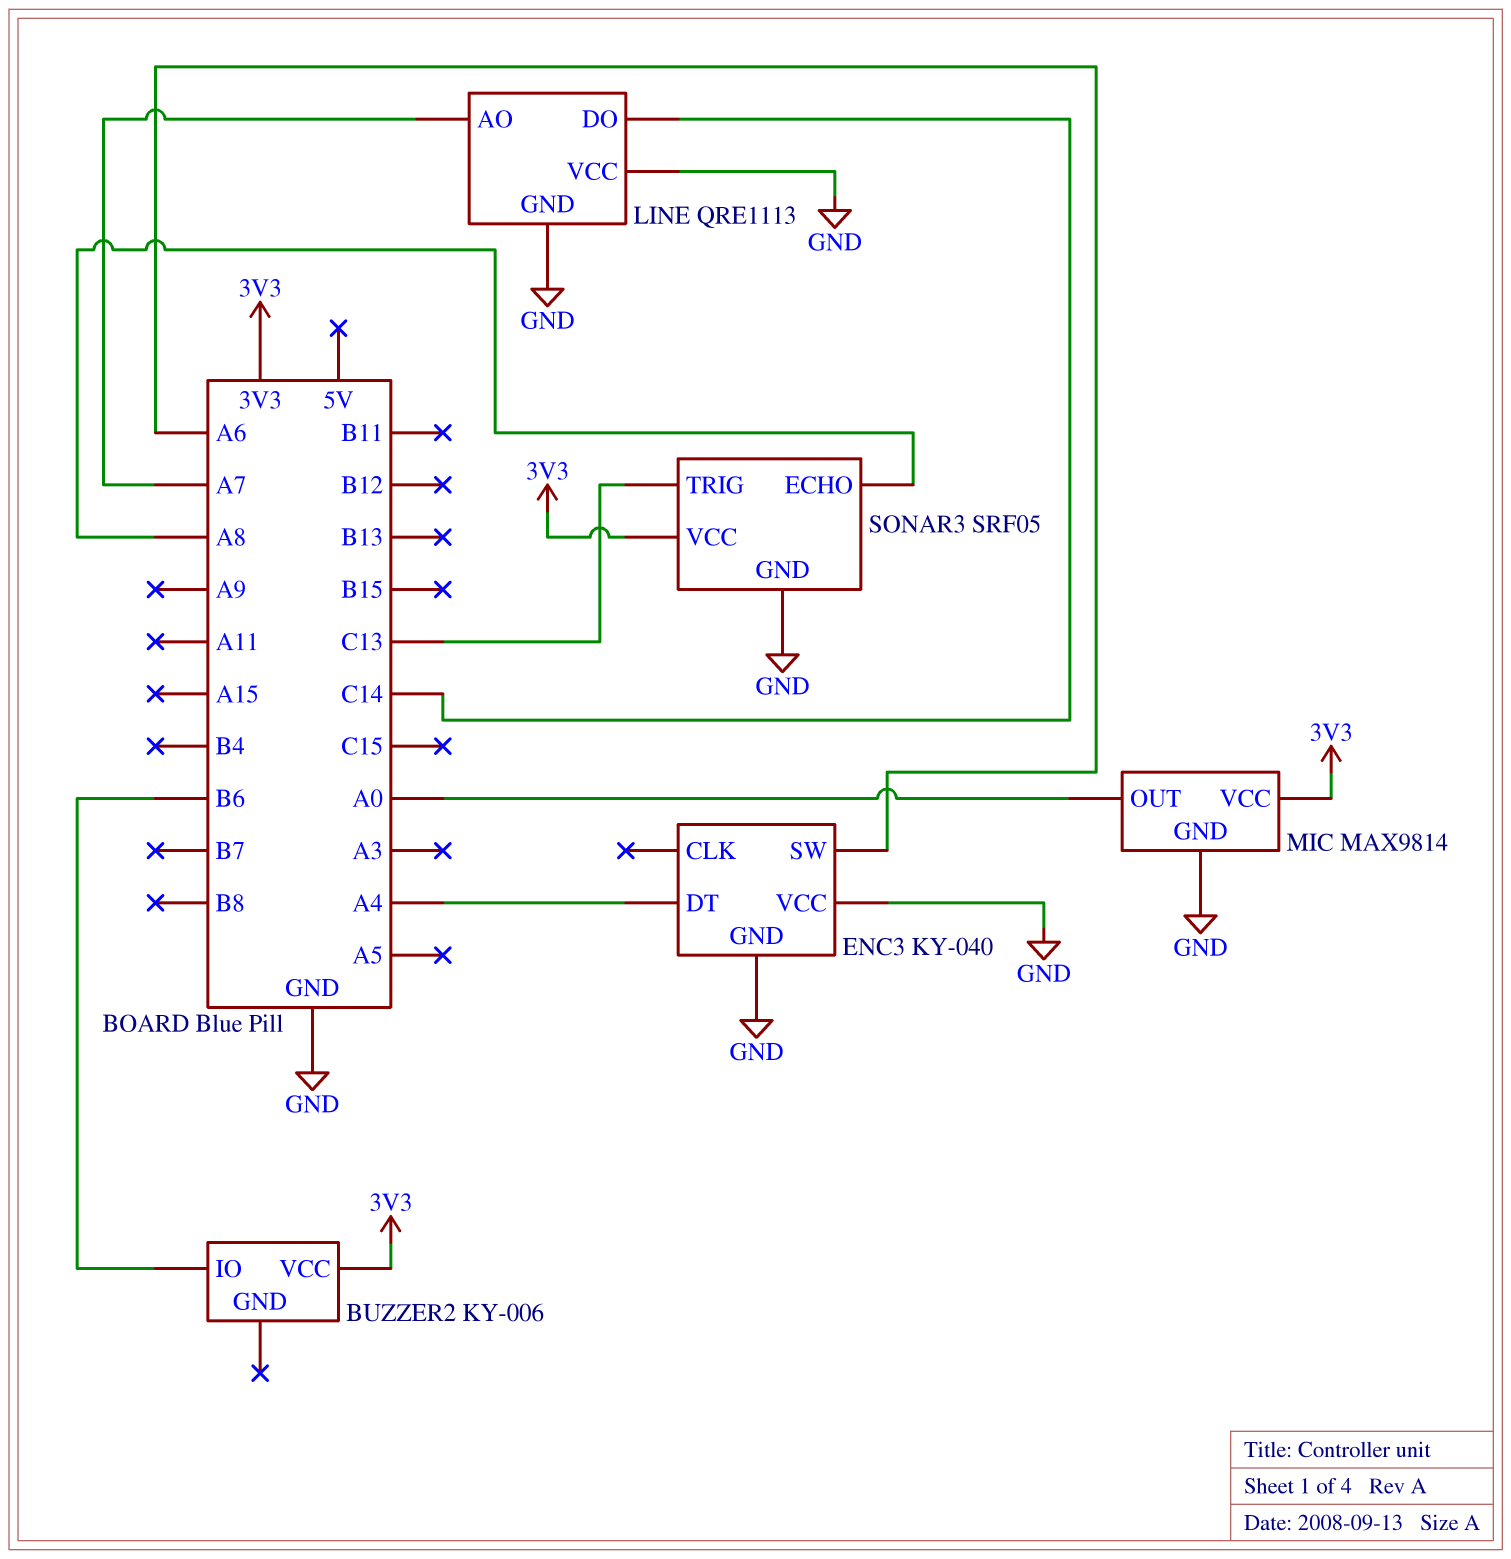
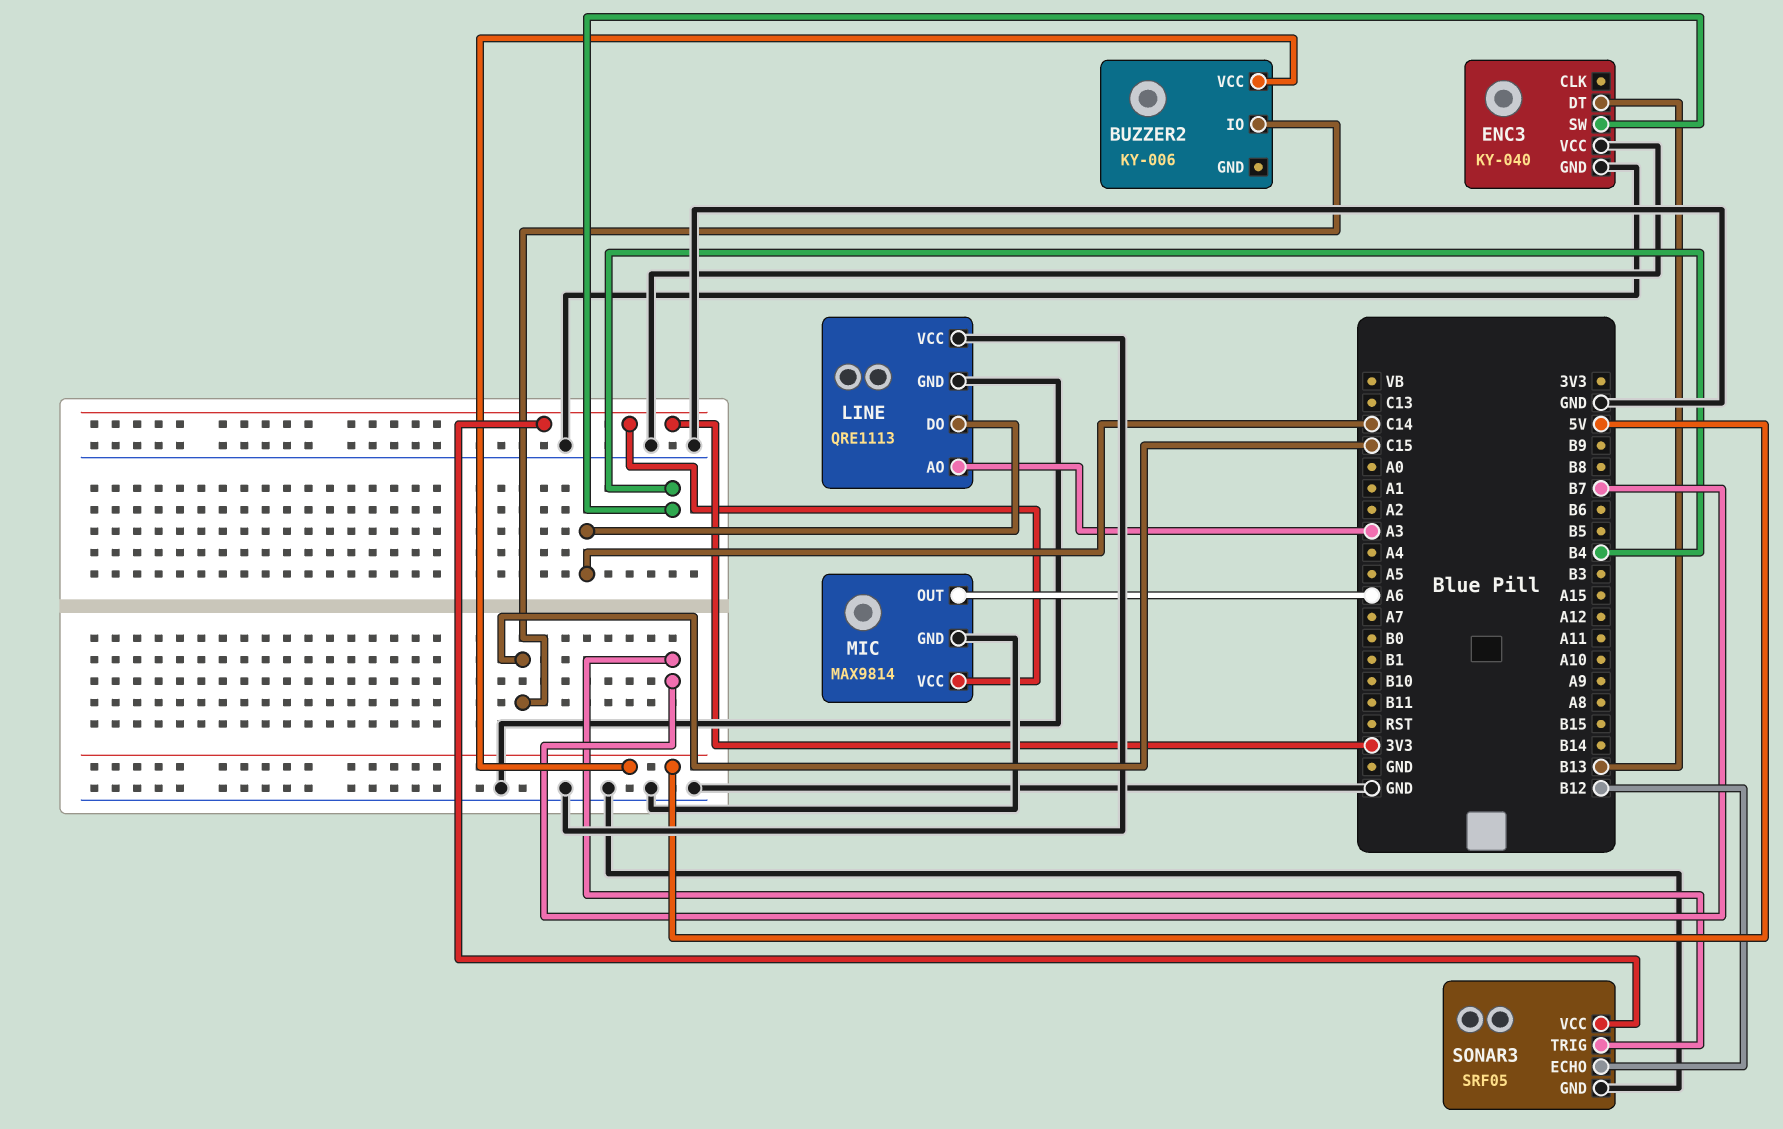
BUZZER2 pin IO: B6 -> C15
BUZZER2 pin VCC: 3V3 -> 5V
ENC3 pin DT: A4 -> B13
ENC3 pin SW: A6 -> B4
LINE pin AO: A7 -> A3
MIC pin OUT: A0 -> A6
SONAR3 pin ECHO: A8 -> B12
SONAR3 pin TRIG: C13 -> B7

